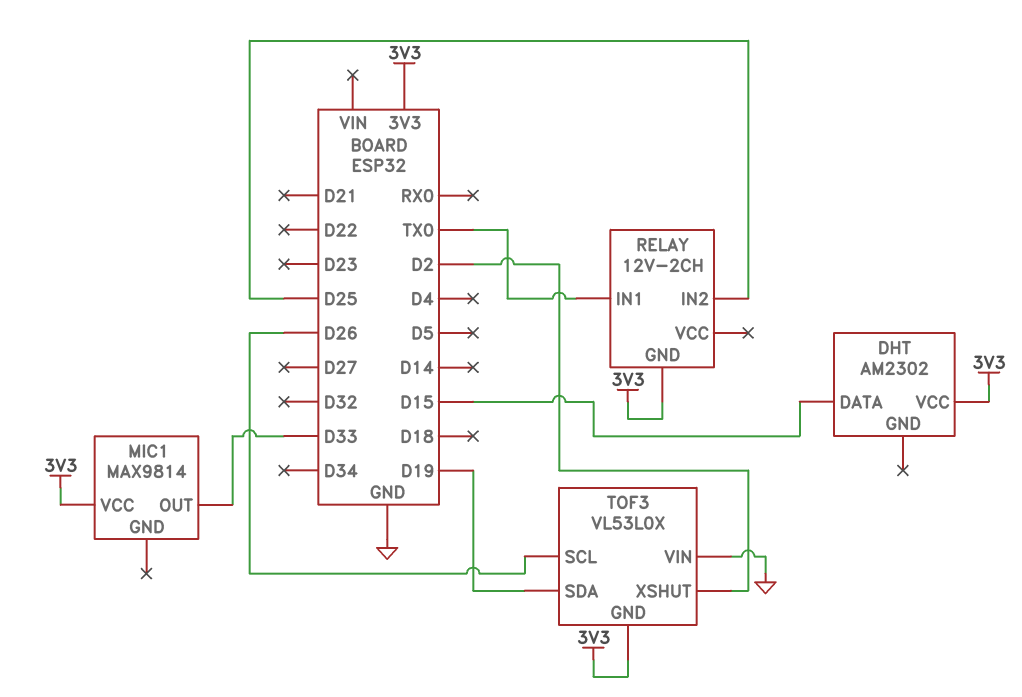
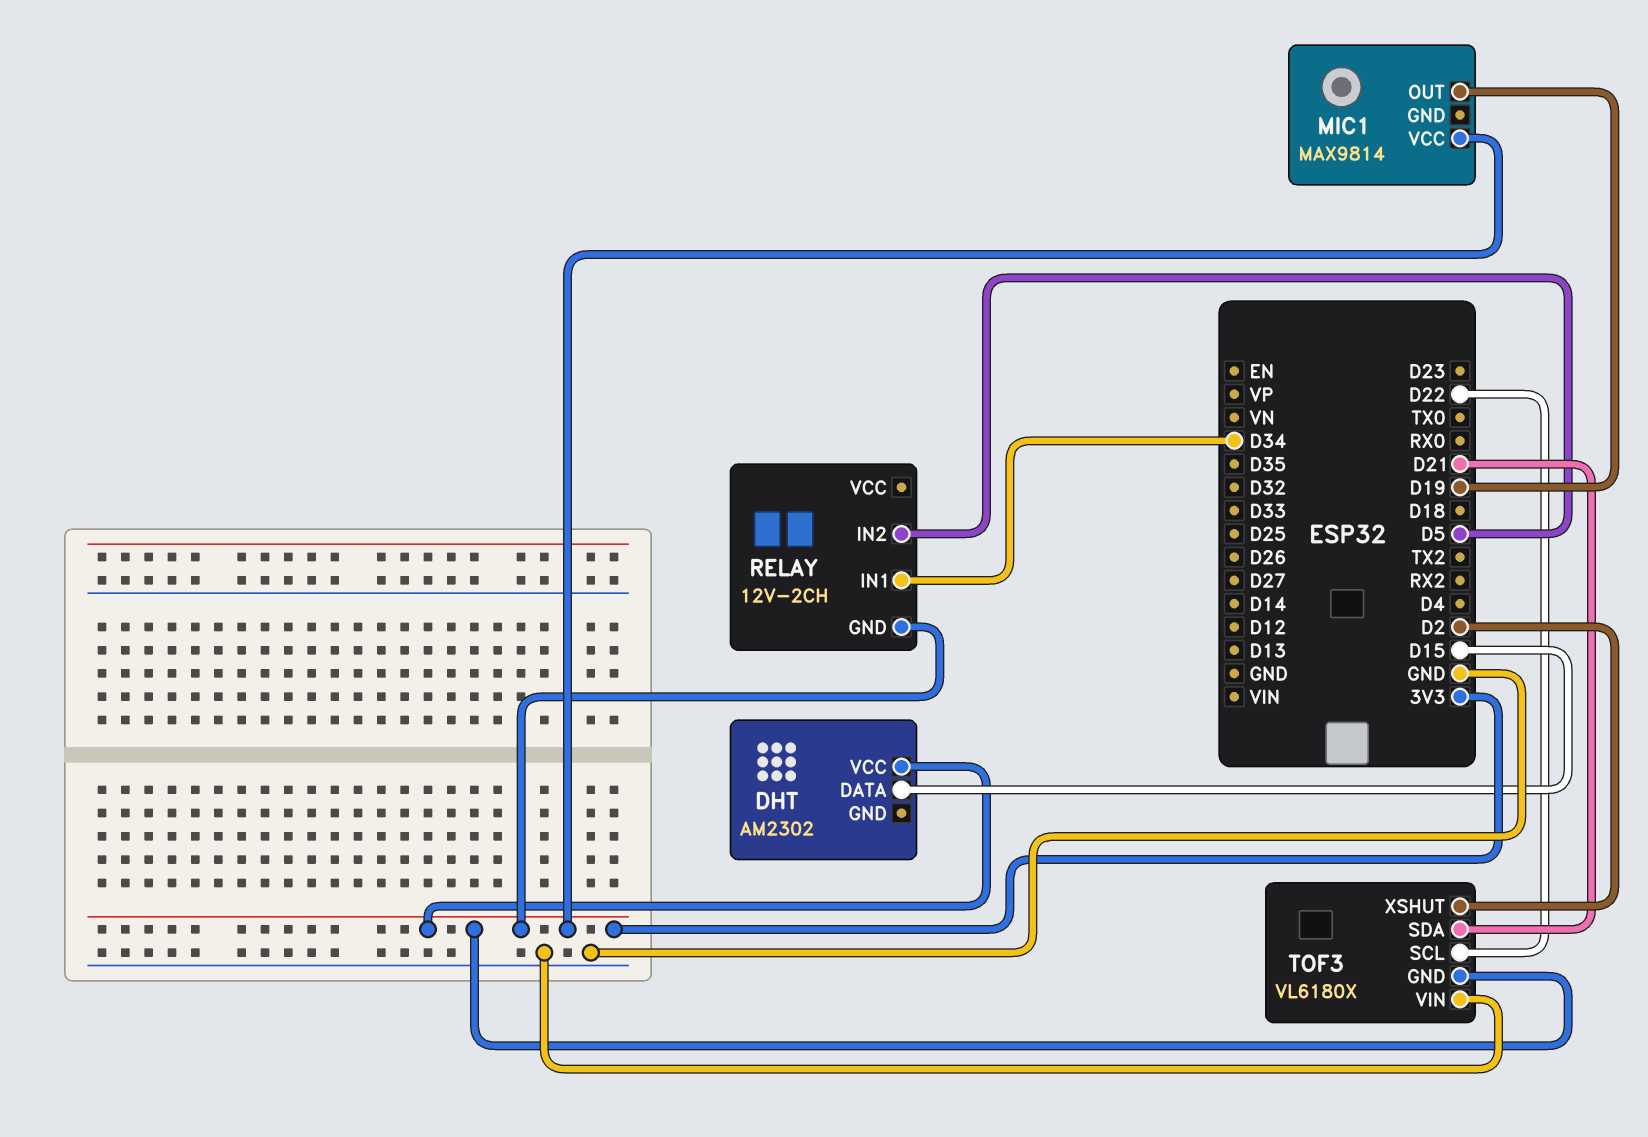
MIC1 pin OUT: D33 -> D19
RELAY pin IN1: TX0 -> D34
RELAY pin IN2: D25 -> D5
TOF3: VL53L0X -> VL6180X
TOF3 pin SCL: D26 -> D22
TOF3 pin SDA: D19 -> D21

